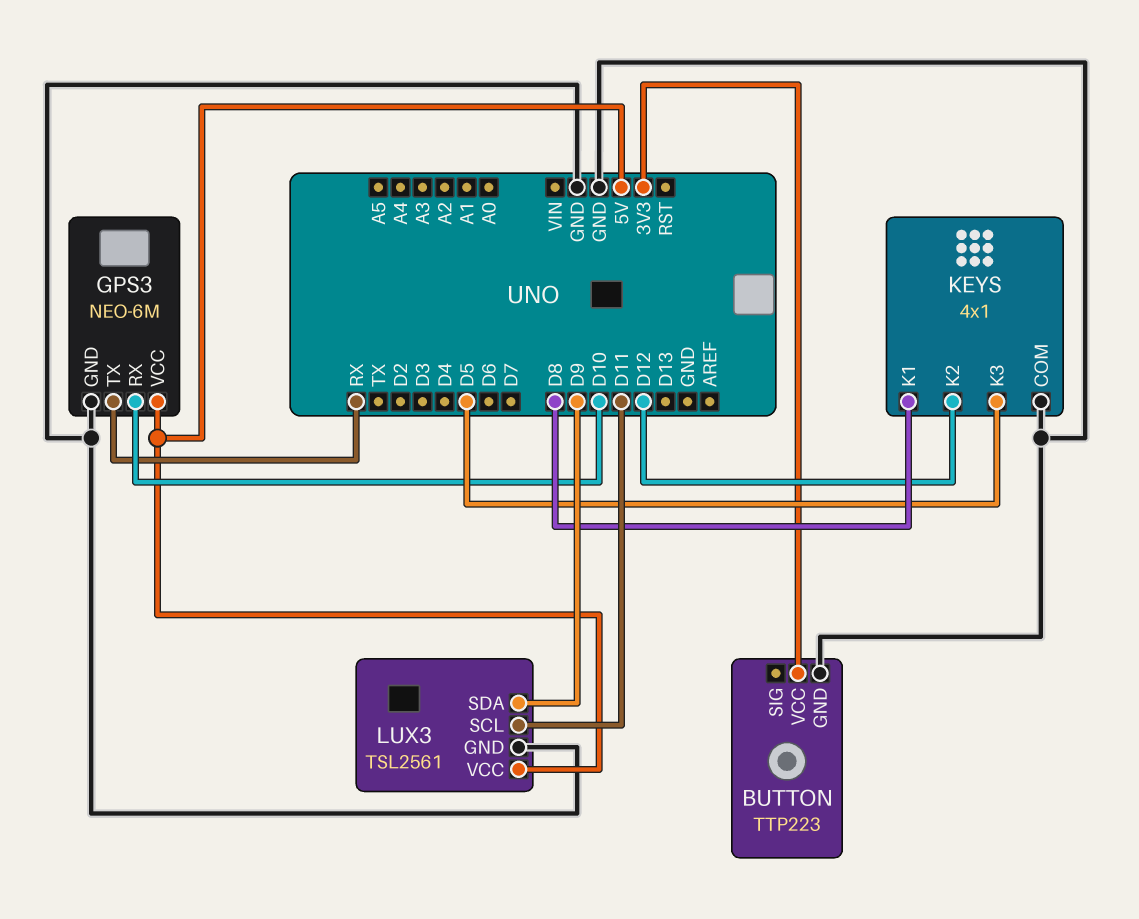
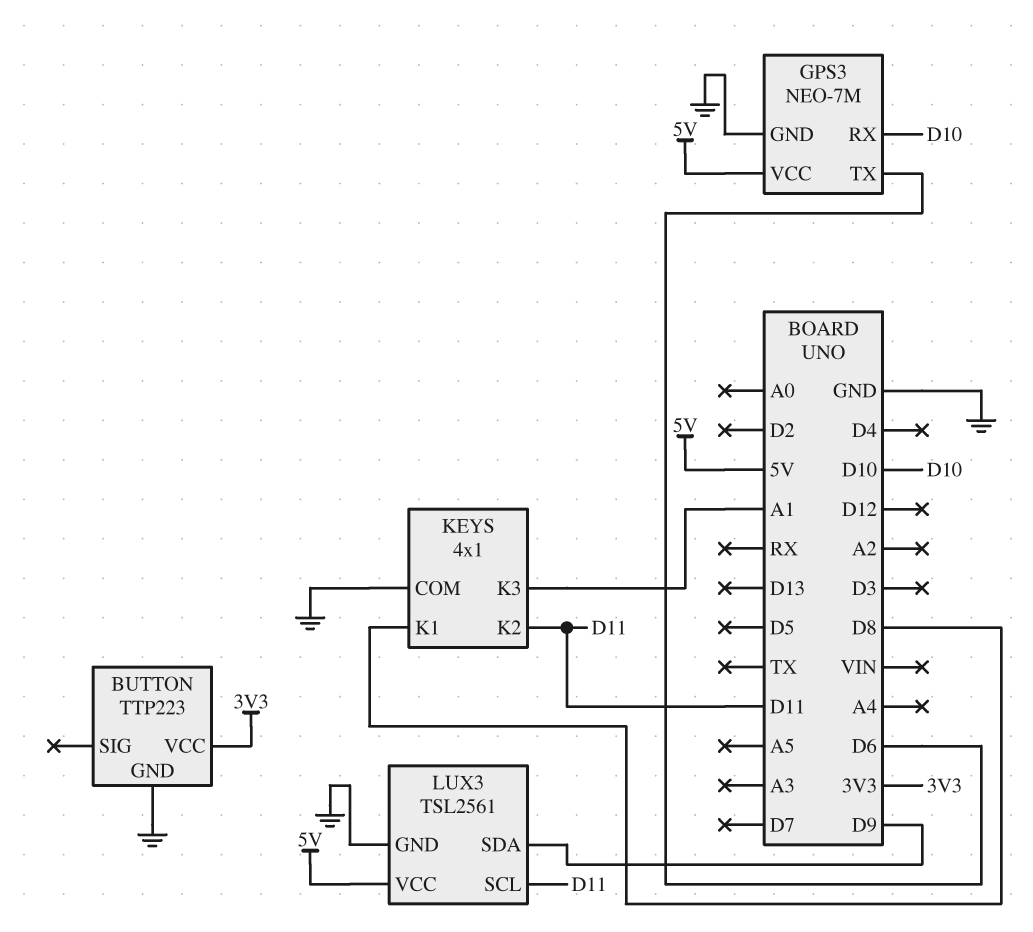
GPS3: NEO-6M -> NEO-7M
GPS3 pin TX: RX -> D6
KEYS pin K2: D12 -> D11
KEYS pin K3: D5 -> A1

